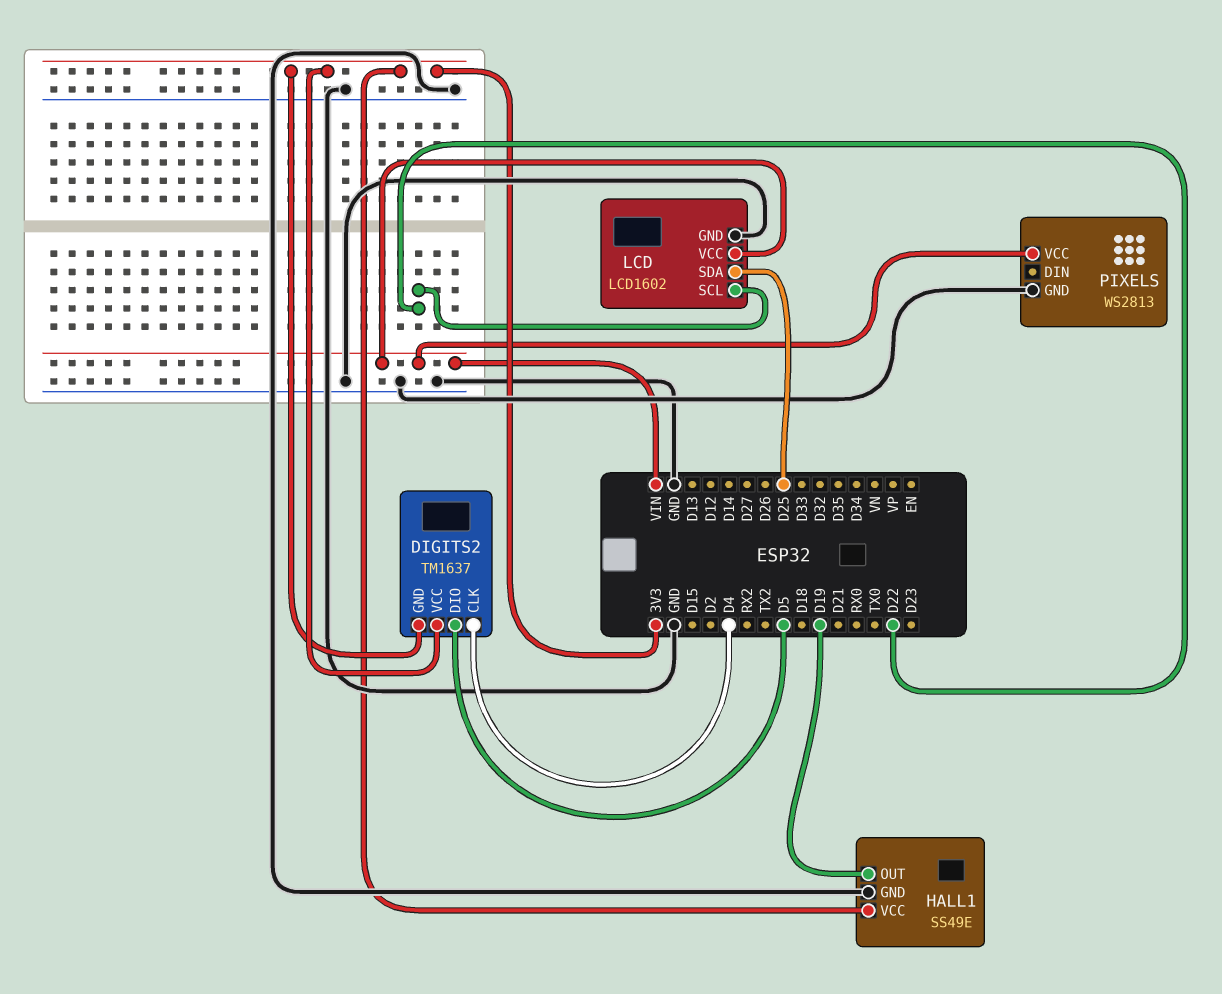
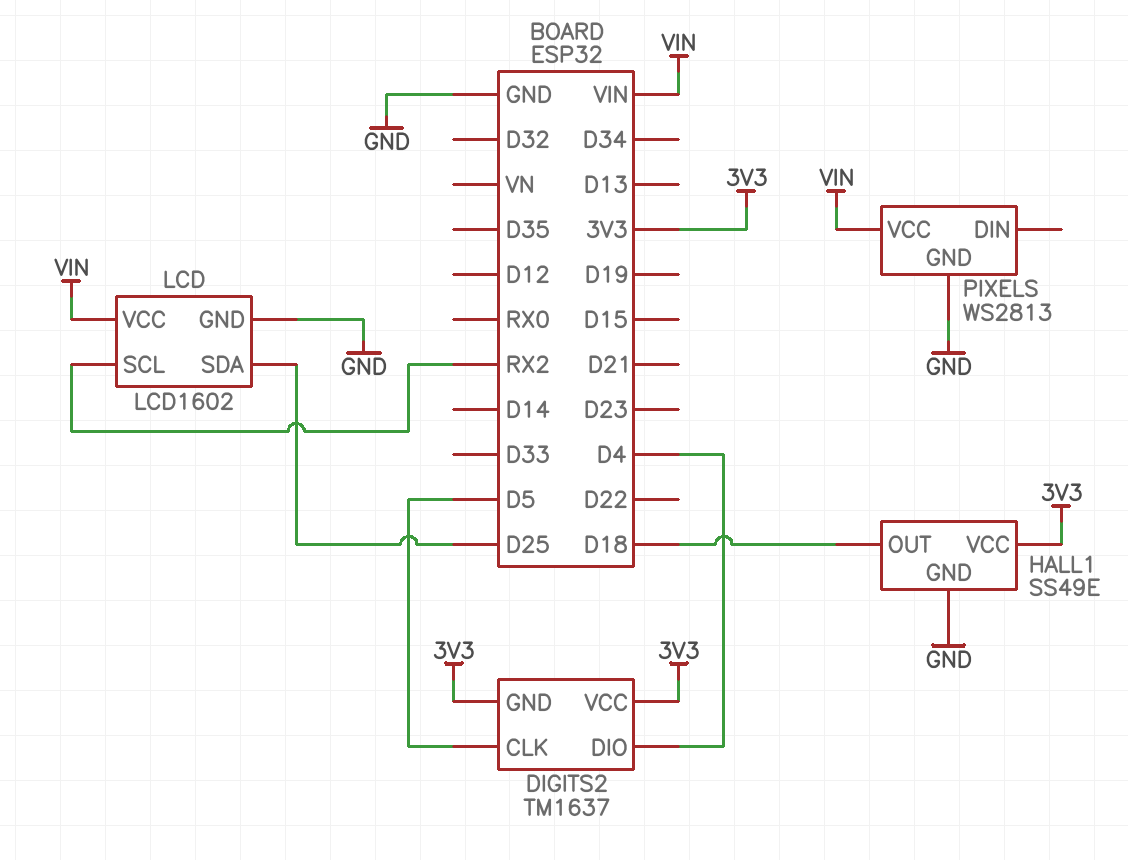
DIGITS2 pin CLK: D4 -> D5
DIGITS2 pin DIO: D5 -> D4
HALL1 pin OUT: D19 -> D18
LCD pin SCL: D22 -> RX2

